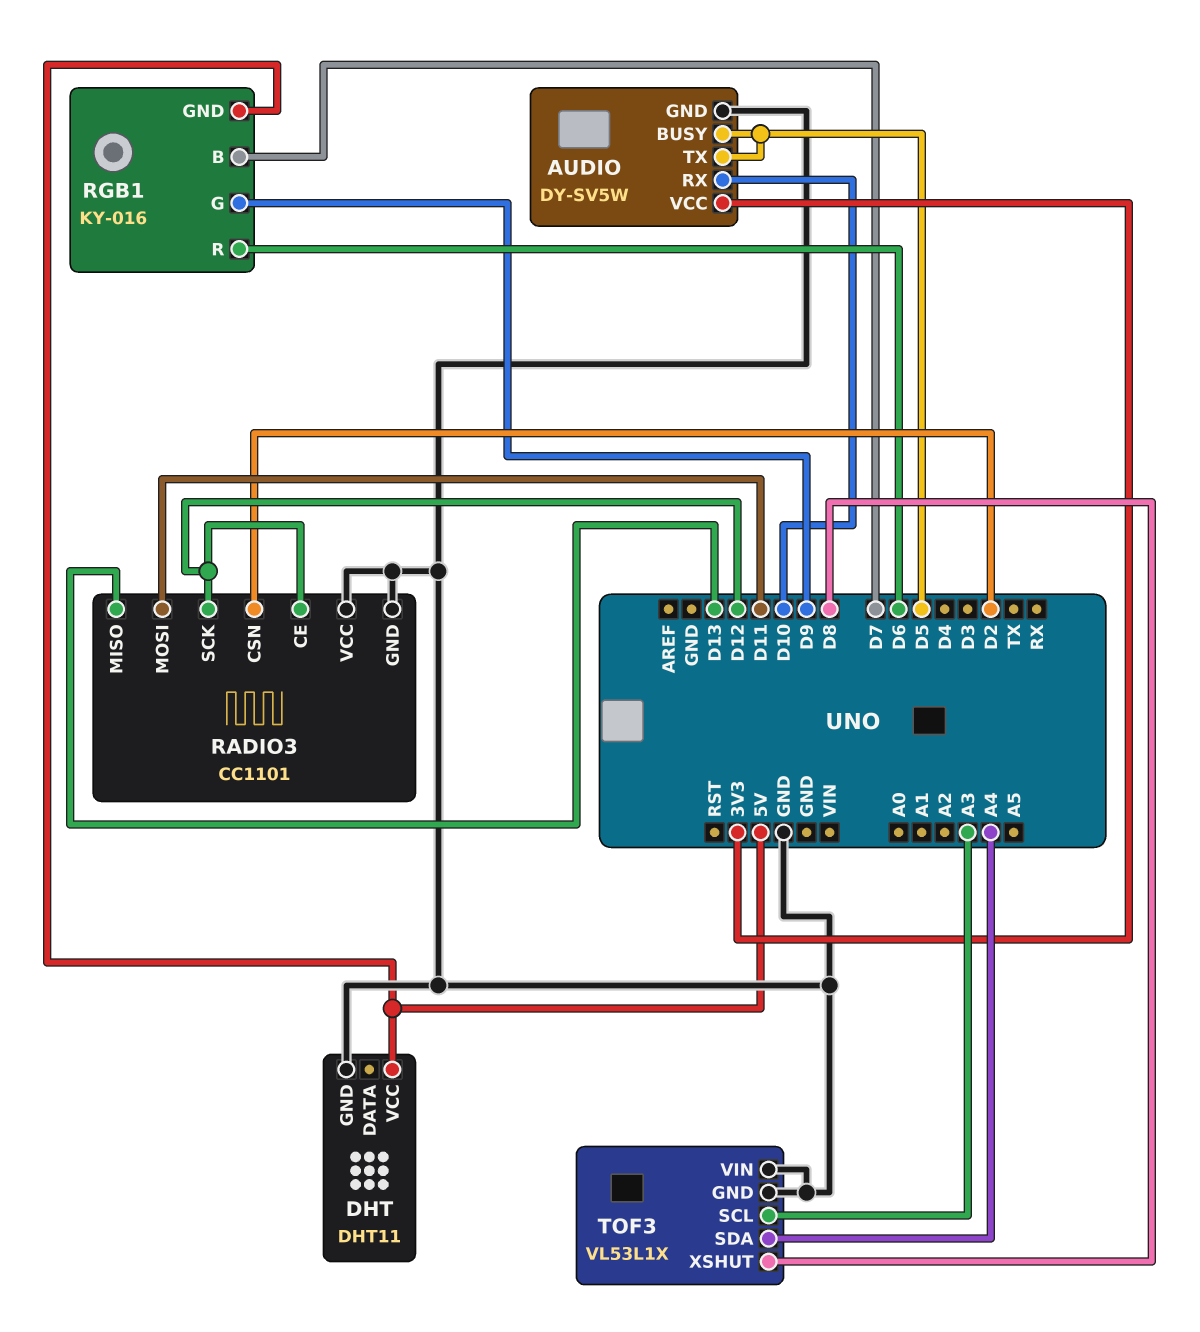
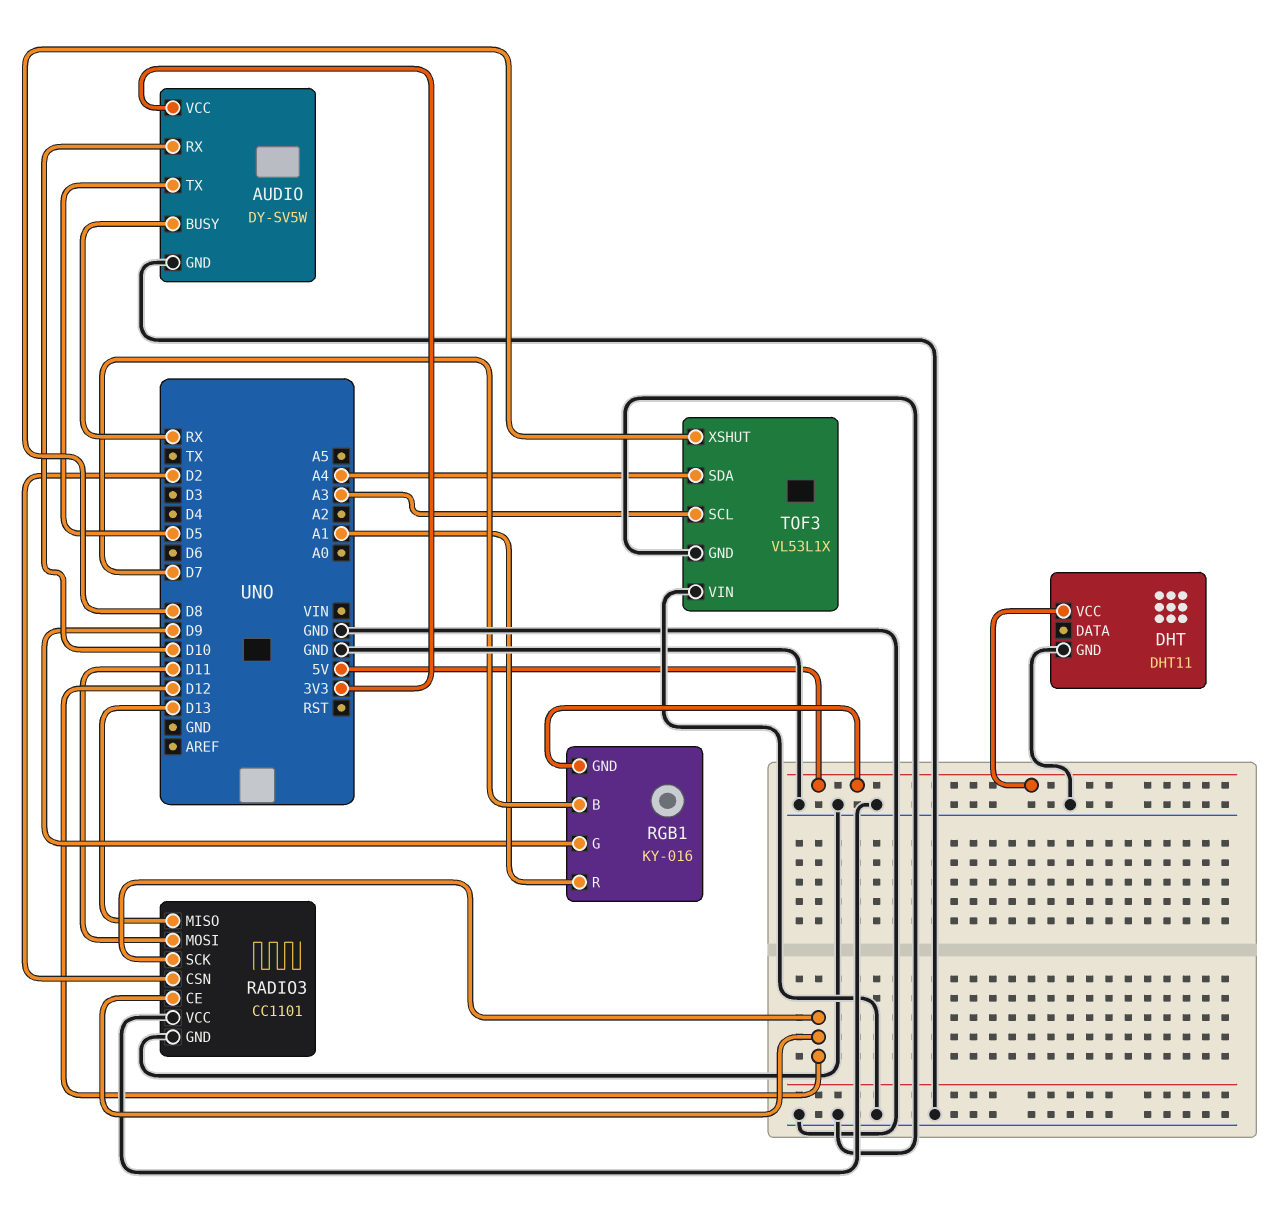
AUDIO pin BUSY: D5 -> RX
RGB1 pin R: D6 -> A1

